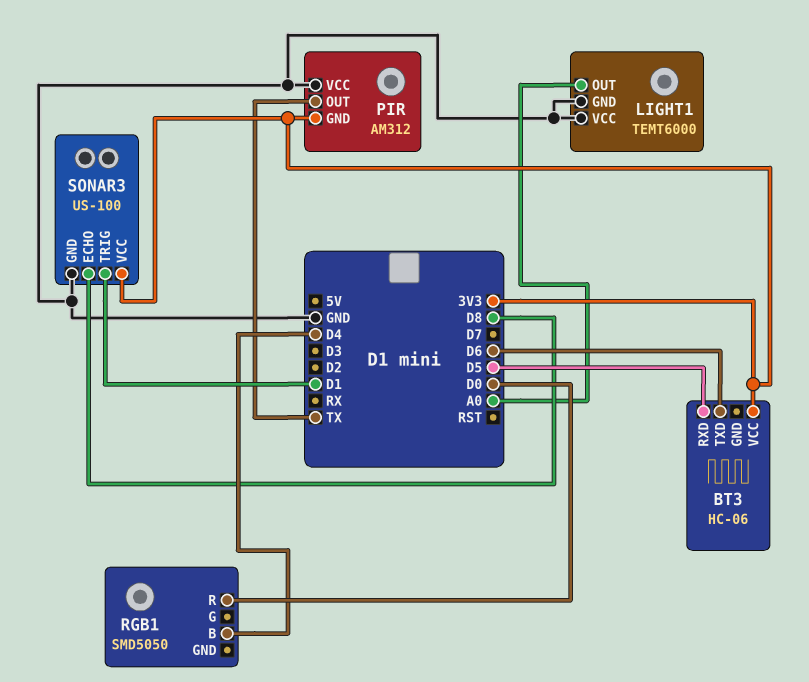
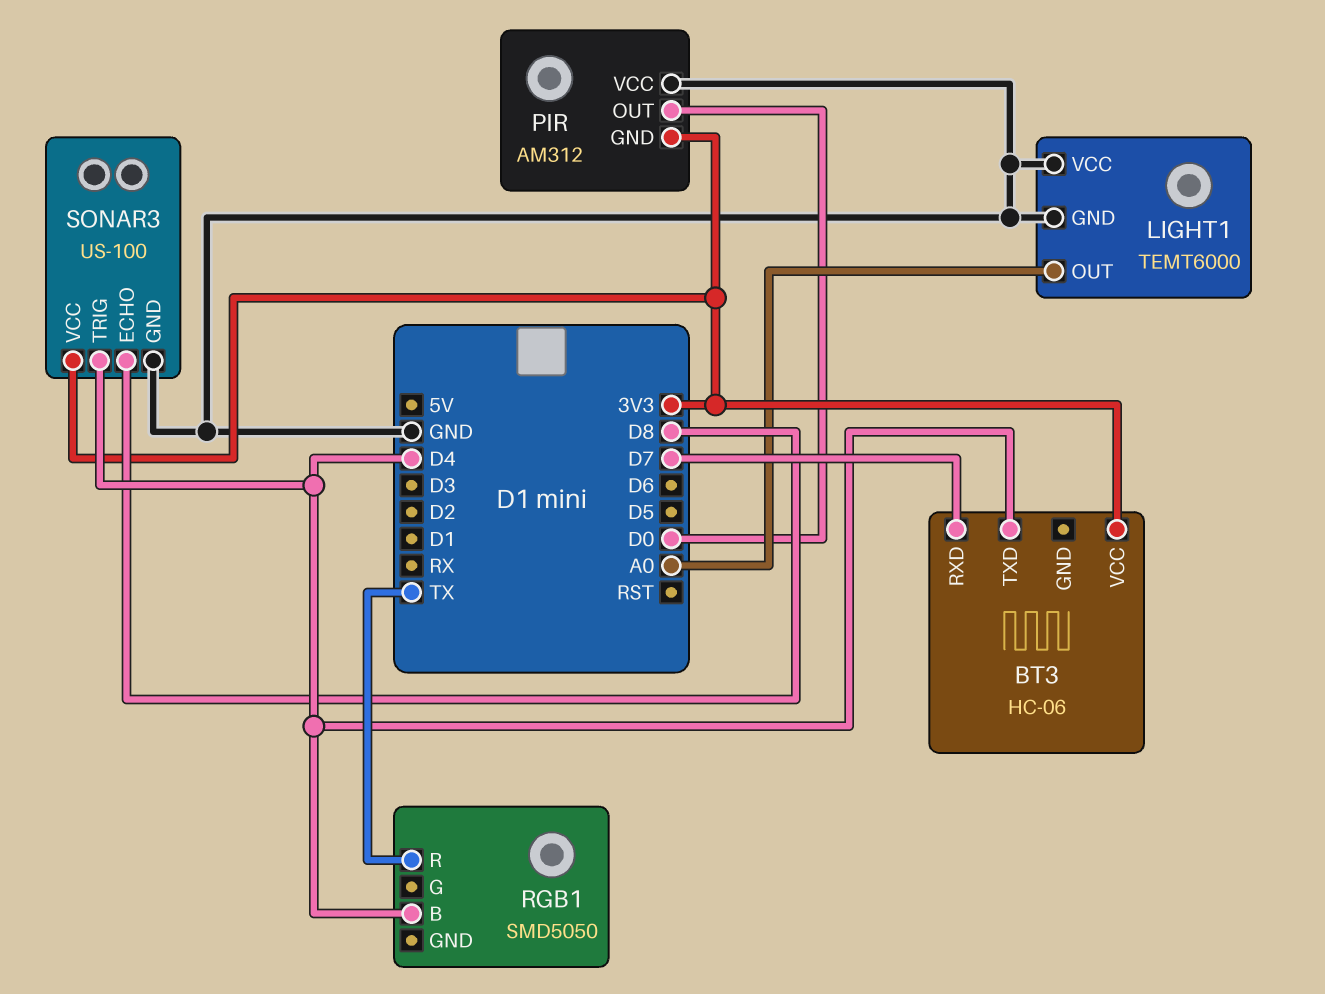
BT3 pin RXD: D5 -> D7
BT3 pin TXD: D6 -> D4
PIR pin OUT: TX -> D0
RGB1 pin R: D0 -> TX
SONAR3 pin TRIG: D1 -> D4

